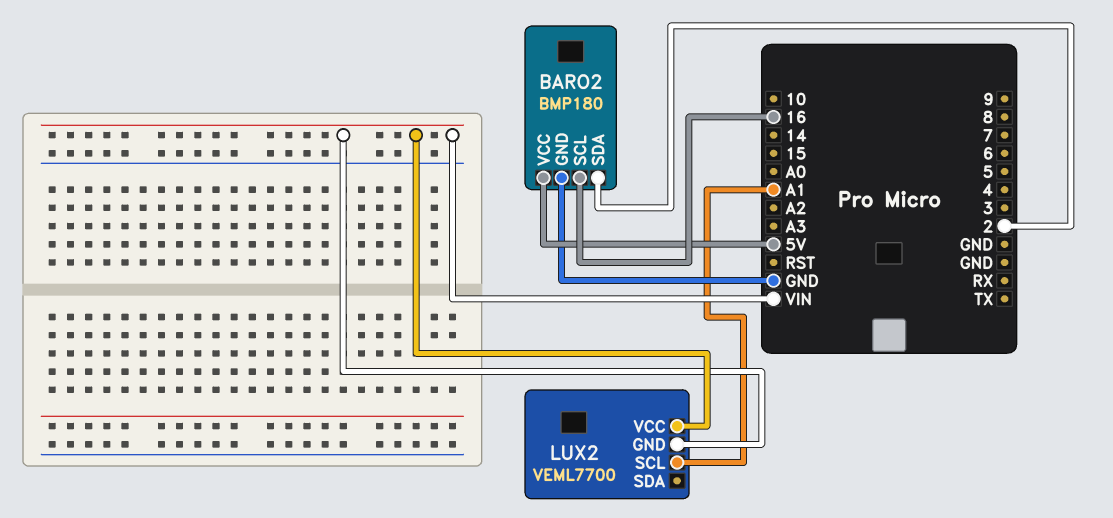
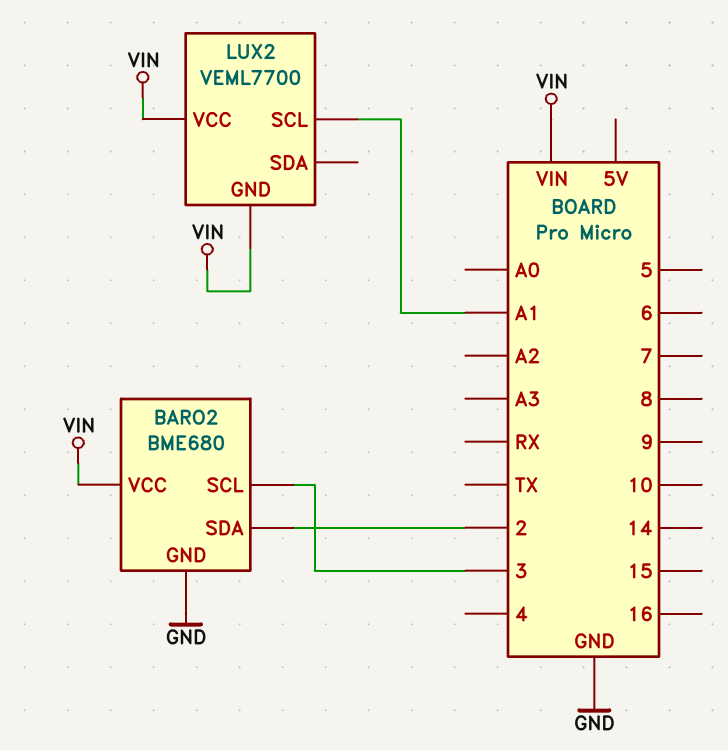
BARO2: BMP180 -> BME680
BARO2 pin SCL: 16 -> 3
BARO2 pin VCC: 5V -> VIN

